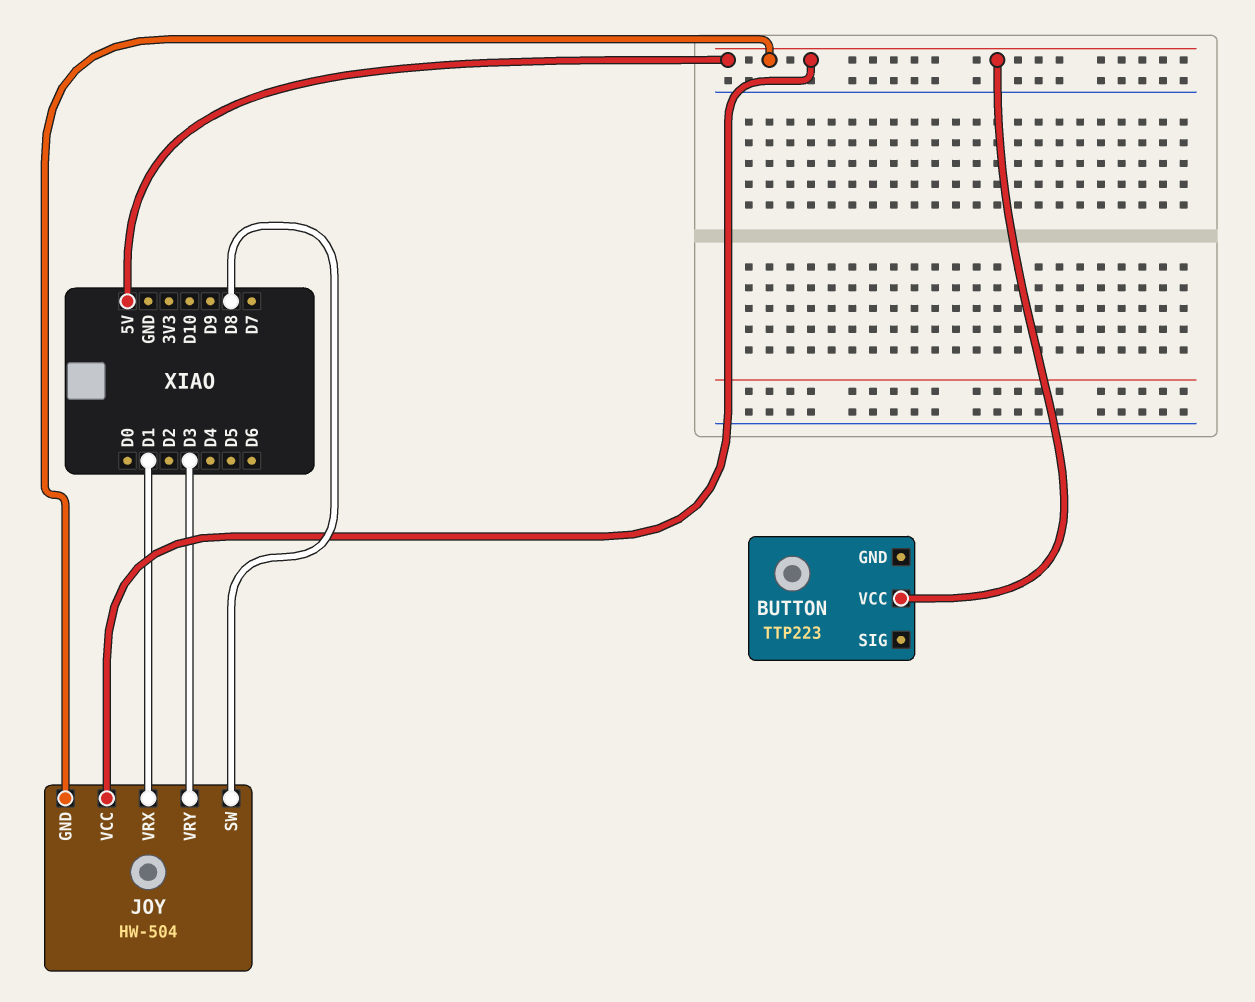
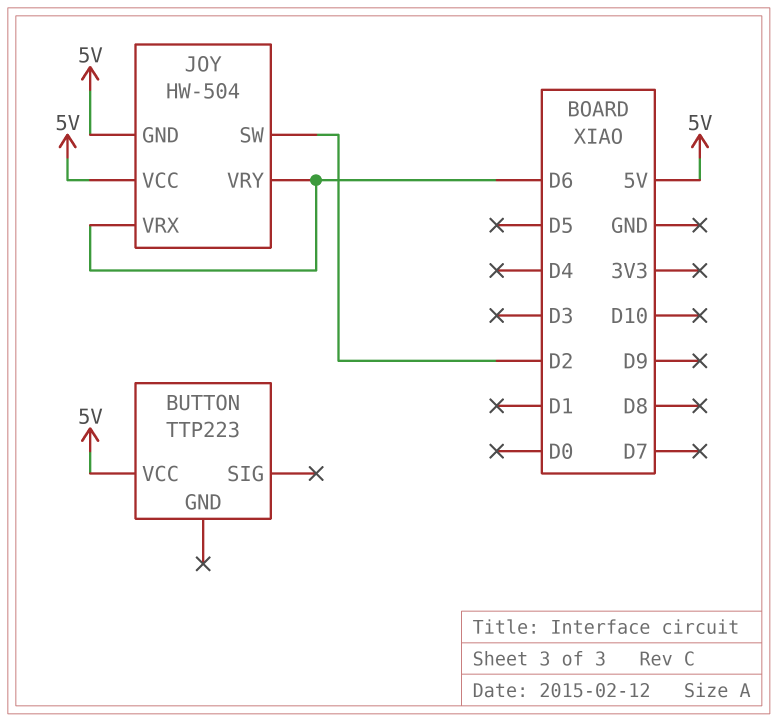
JOY pin SW: D8 -> D2
JOY pin VRX: D1 -> D6
JOY pin VRY: D3 -> D6

